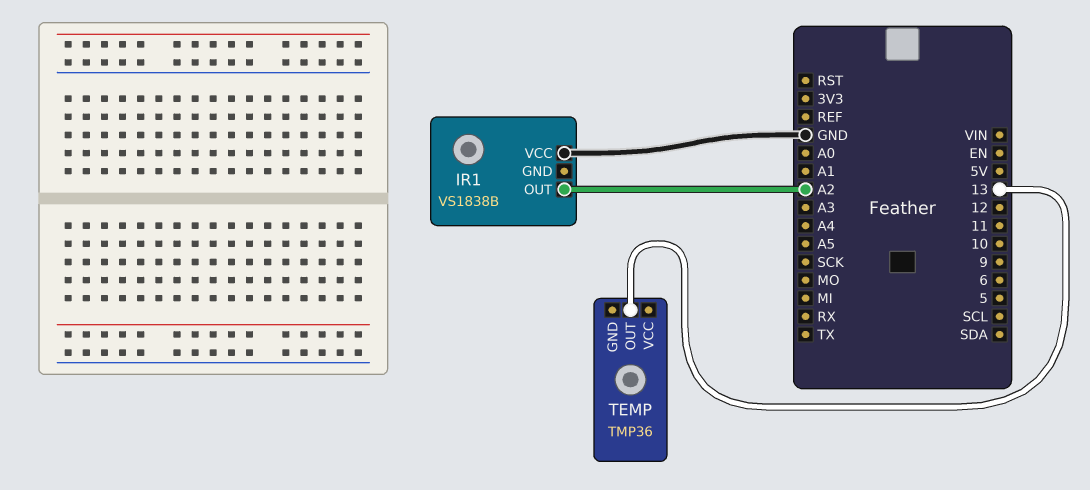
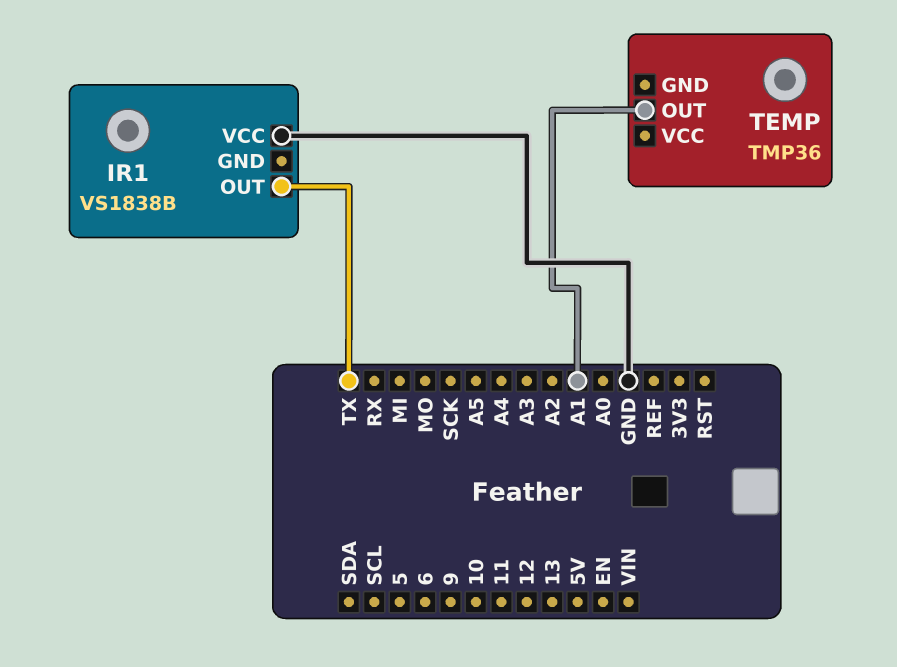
IR1 pin OUT: A2 -> TX
TEMP pin OUT: 13 -> A1

